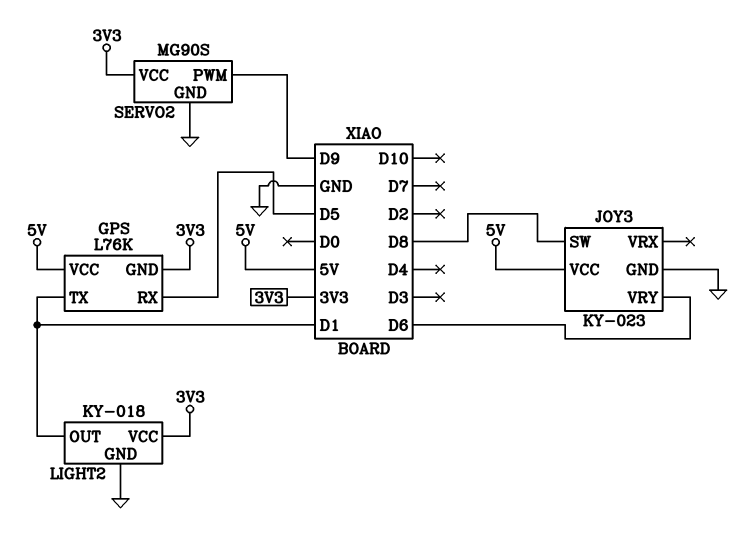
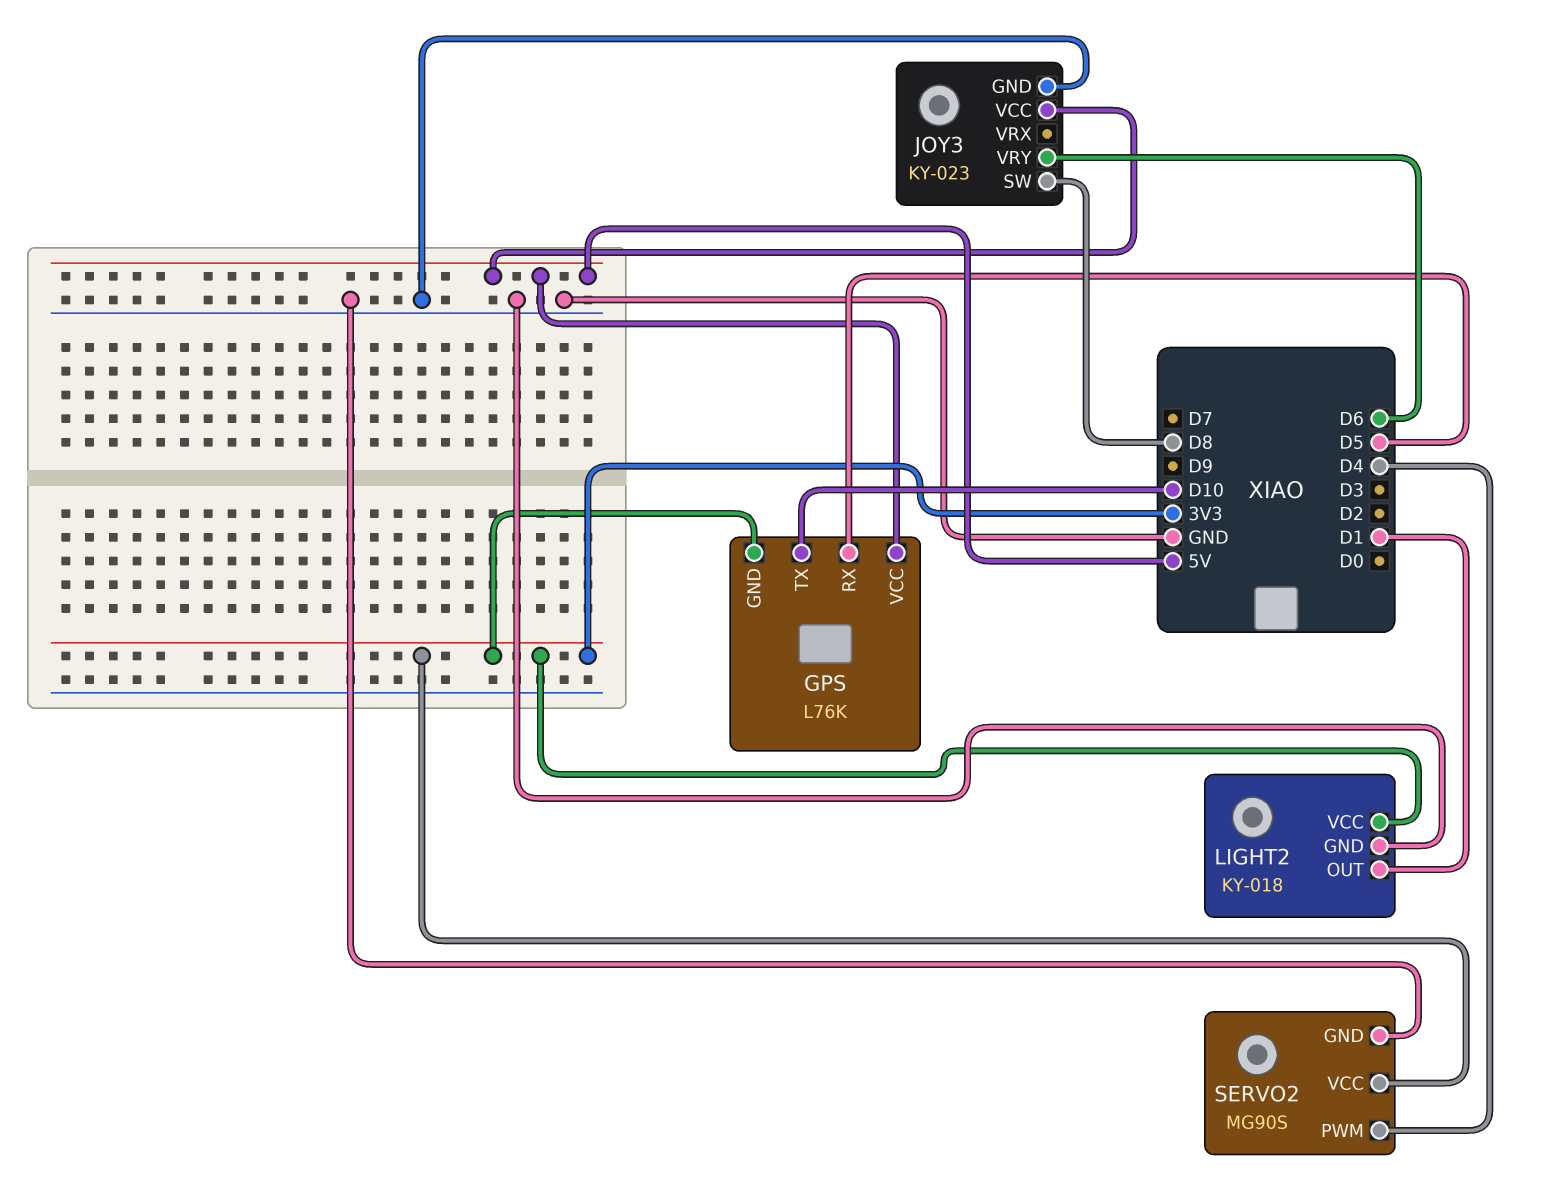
GPS pin TX: D1 -> D10
SERVO2 pin PWM: D9 -> D4

